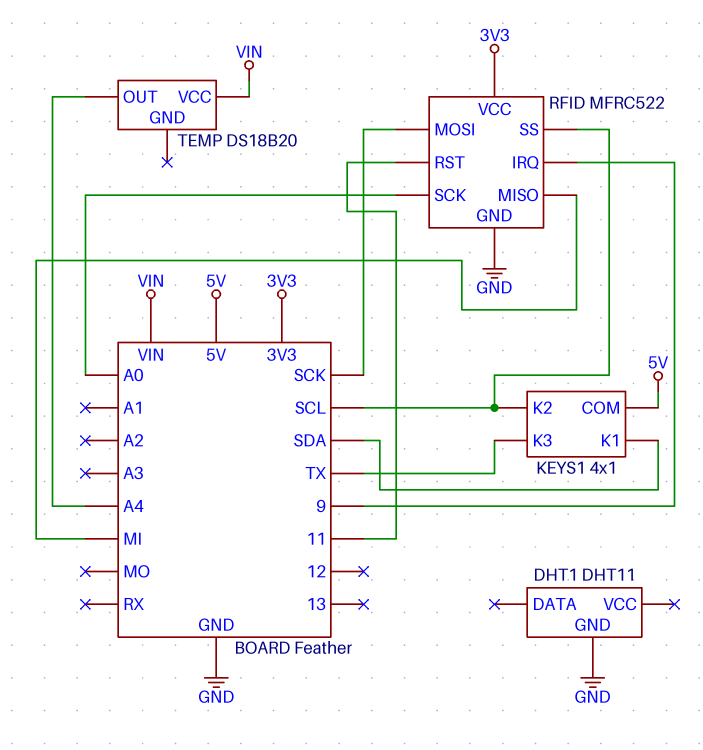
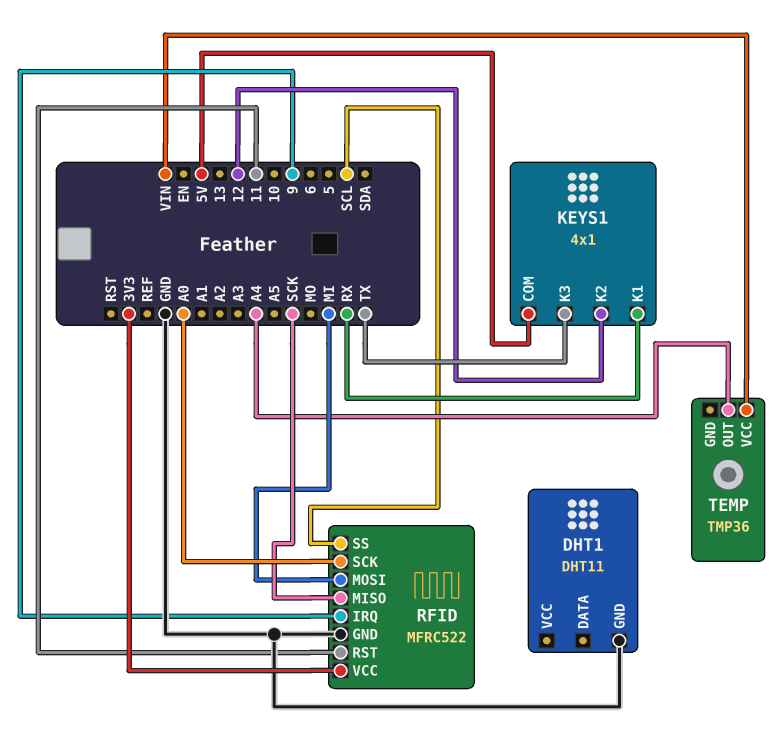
KEYS1 pin K1: SDA -> RX
KEYS1 pin K2: SCL -> 12
RFID pin MISO: MI -> SCK
RFID pin MOSI: SCK -> MI
TEMP: DS18B20 -> TMP36

